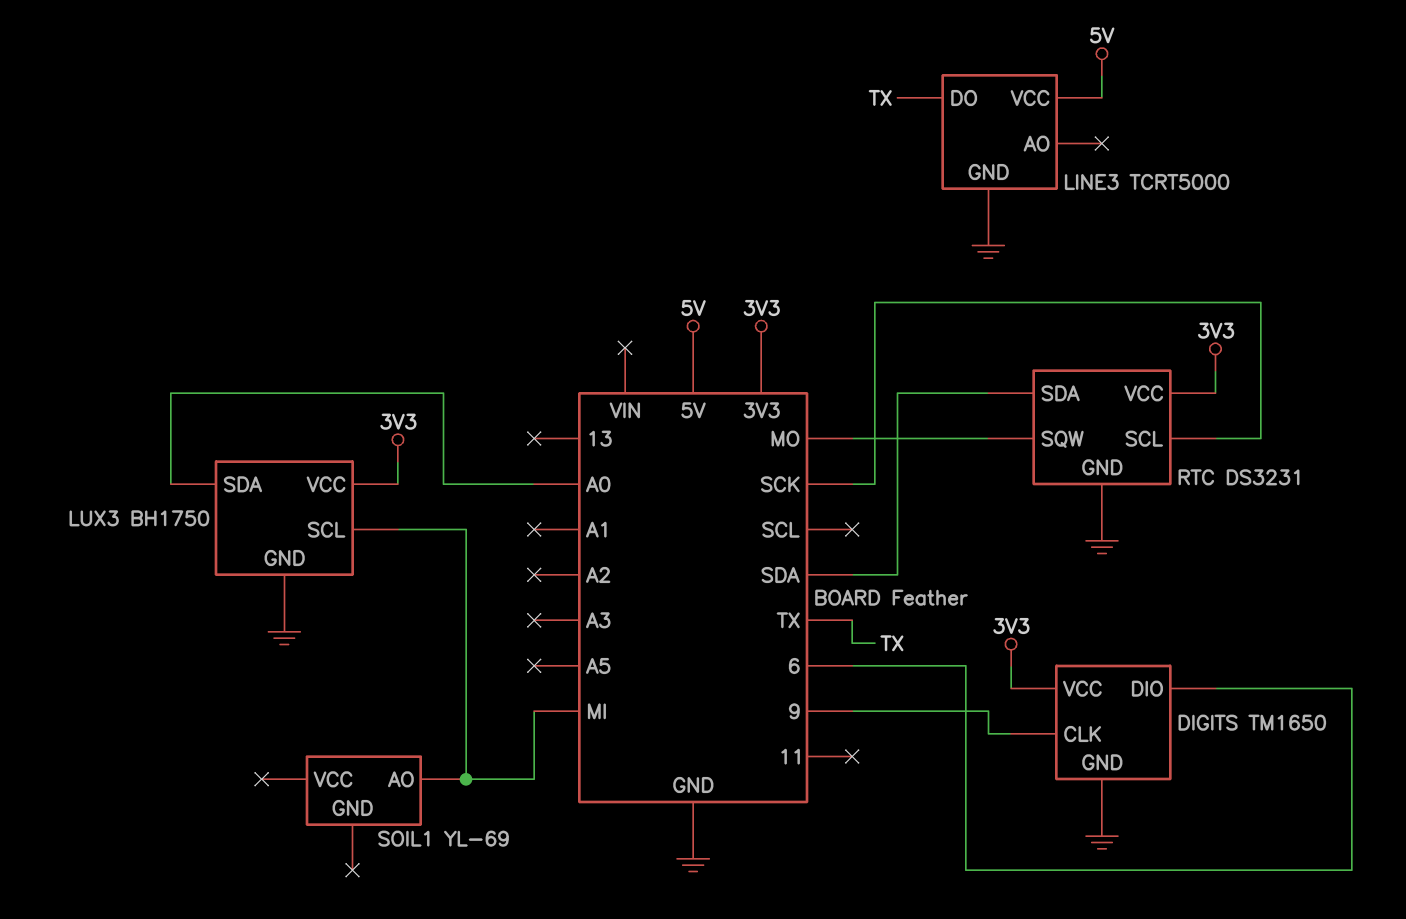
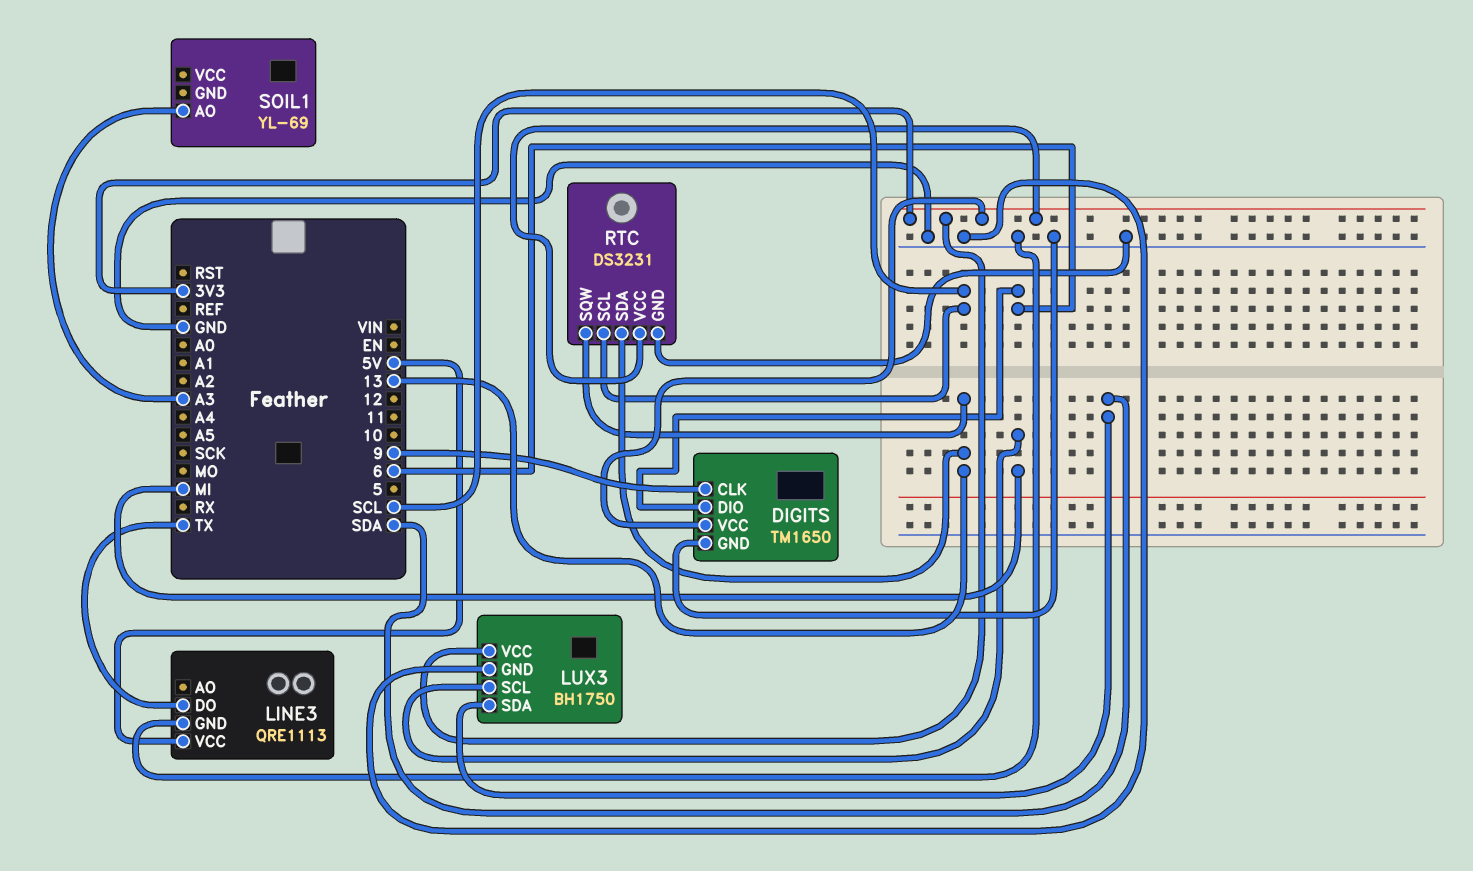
LINE3: TCRT5000 -> QRE1113
LUX3 pin SDA: A0 -> SDA
RTC pin SCL: SCK -> SCL
RTC pin SDA: SDA -> 13
RTC pin SQW: MO -> 13
SOIL1 pin AO: MI -> A3

